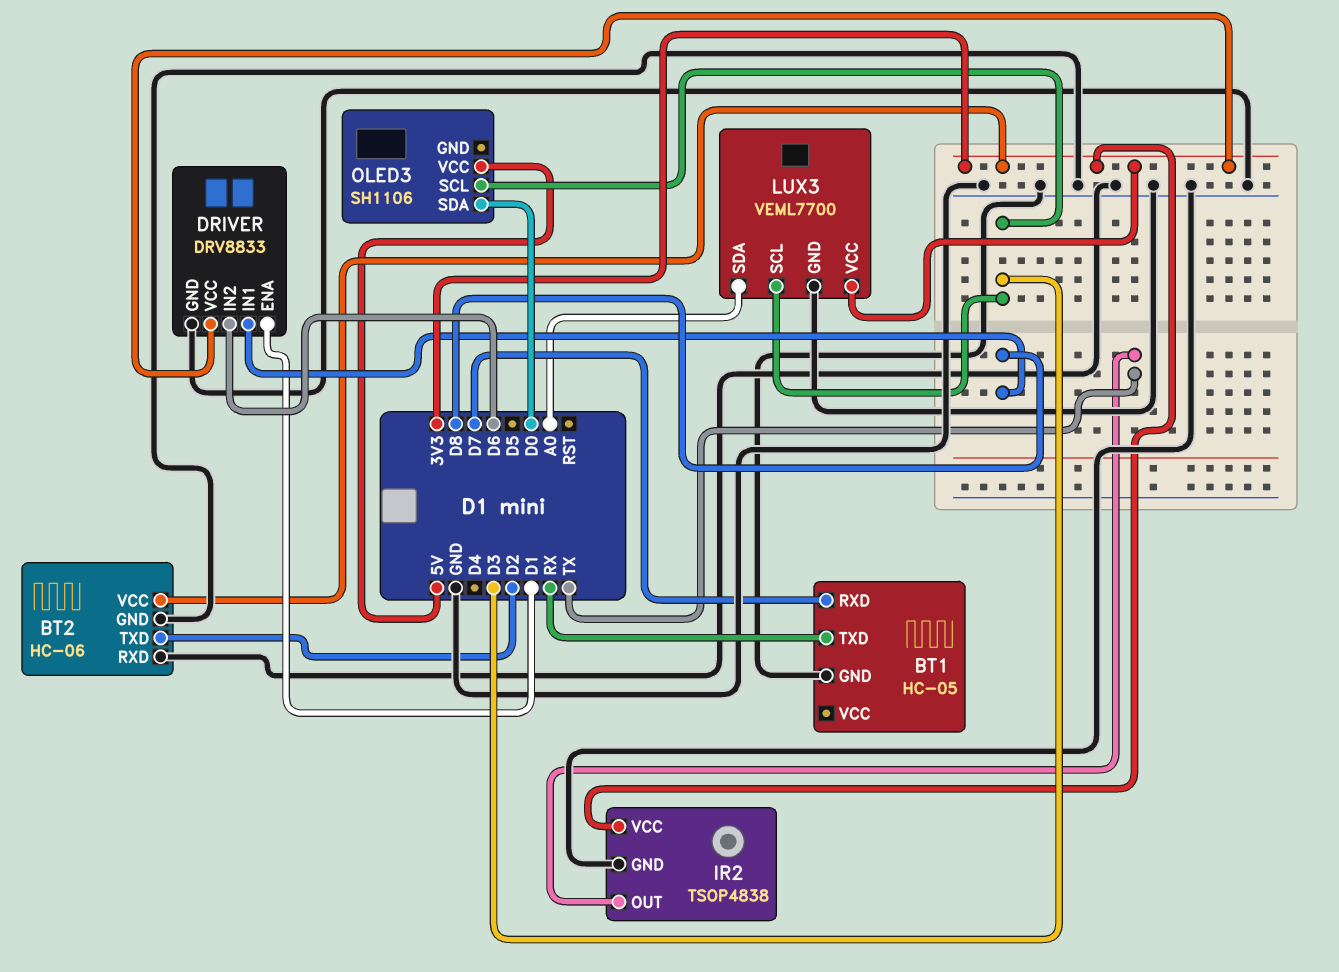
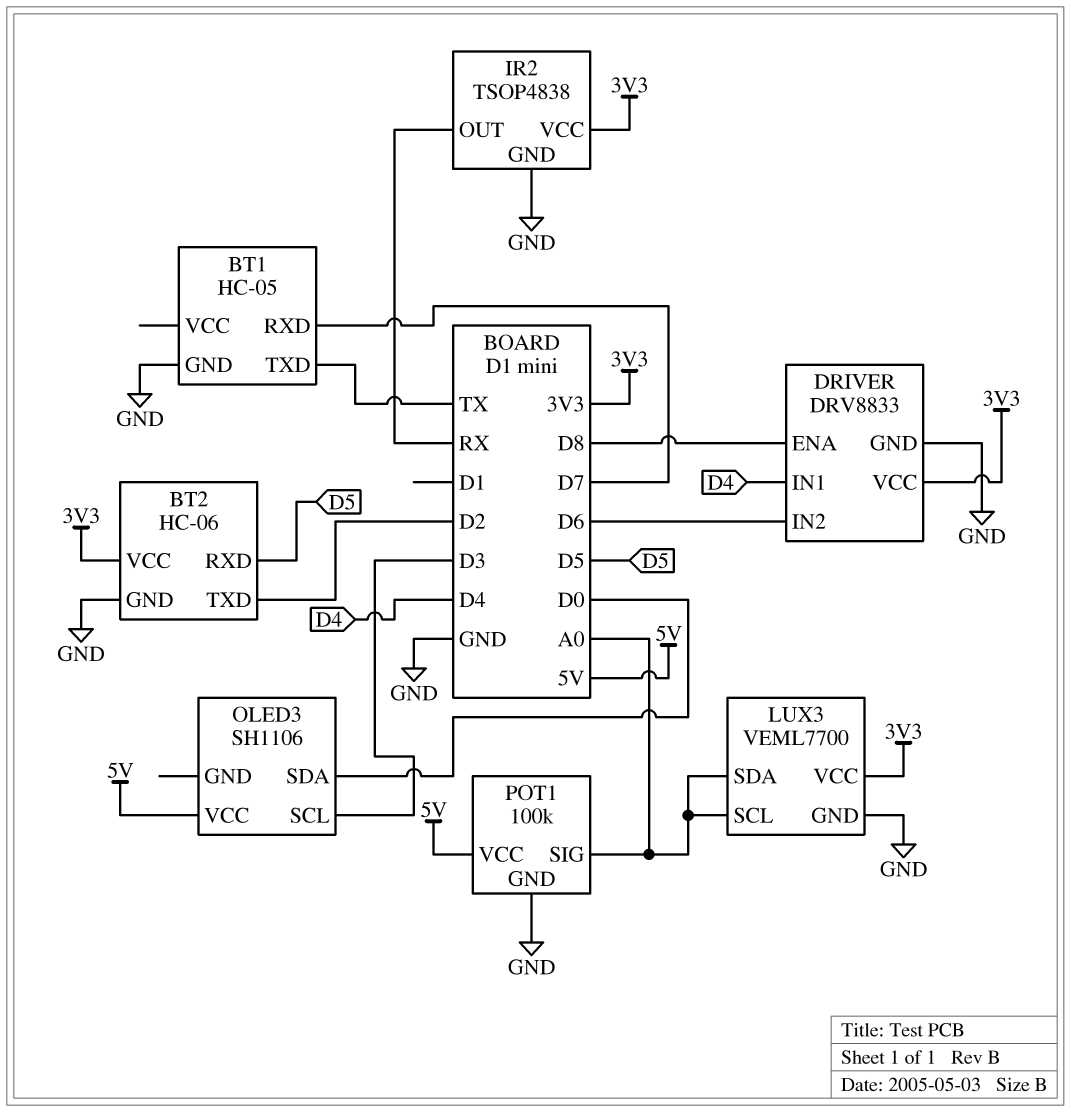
BT1 pin TXD: RX -> TX
BT2 pin RXD: GND -> D5
DRIVER pin ENA: D1 -> D8
DRIVER pin IN1: D8 -> D4
IR2 pin OUT: TX -> RX
LUX3 pin SCL: D3 -> A0
POT1: none -> 100k
POT1 pin GND: none -> GND
POT1 pin SIG: none -> A0
POT1 pin VCC: none -> 5V

